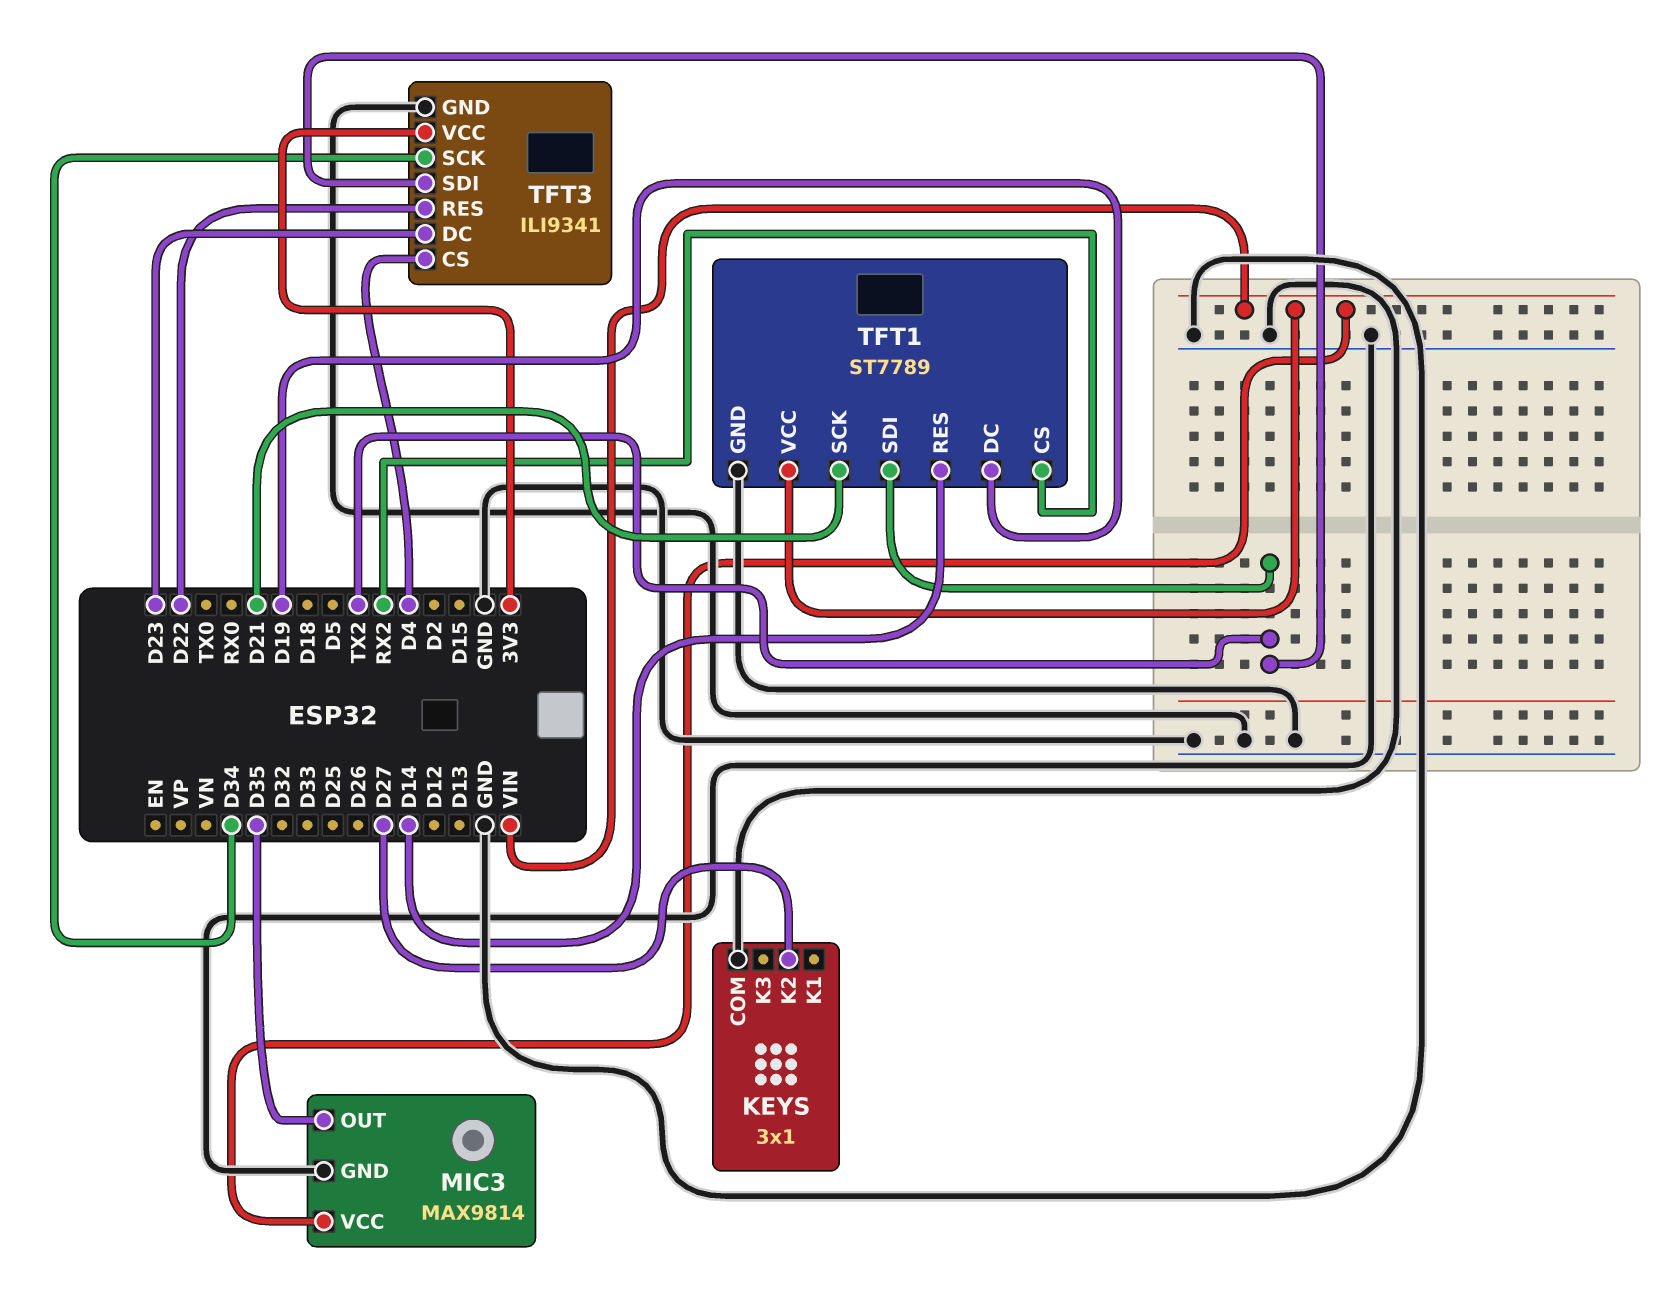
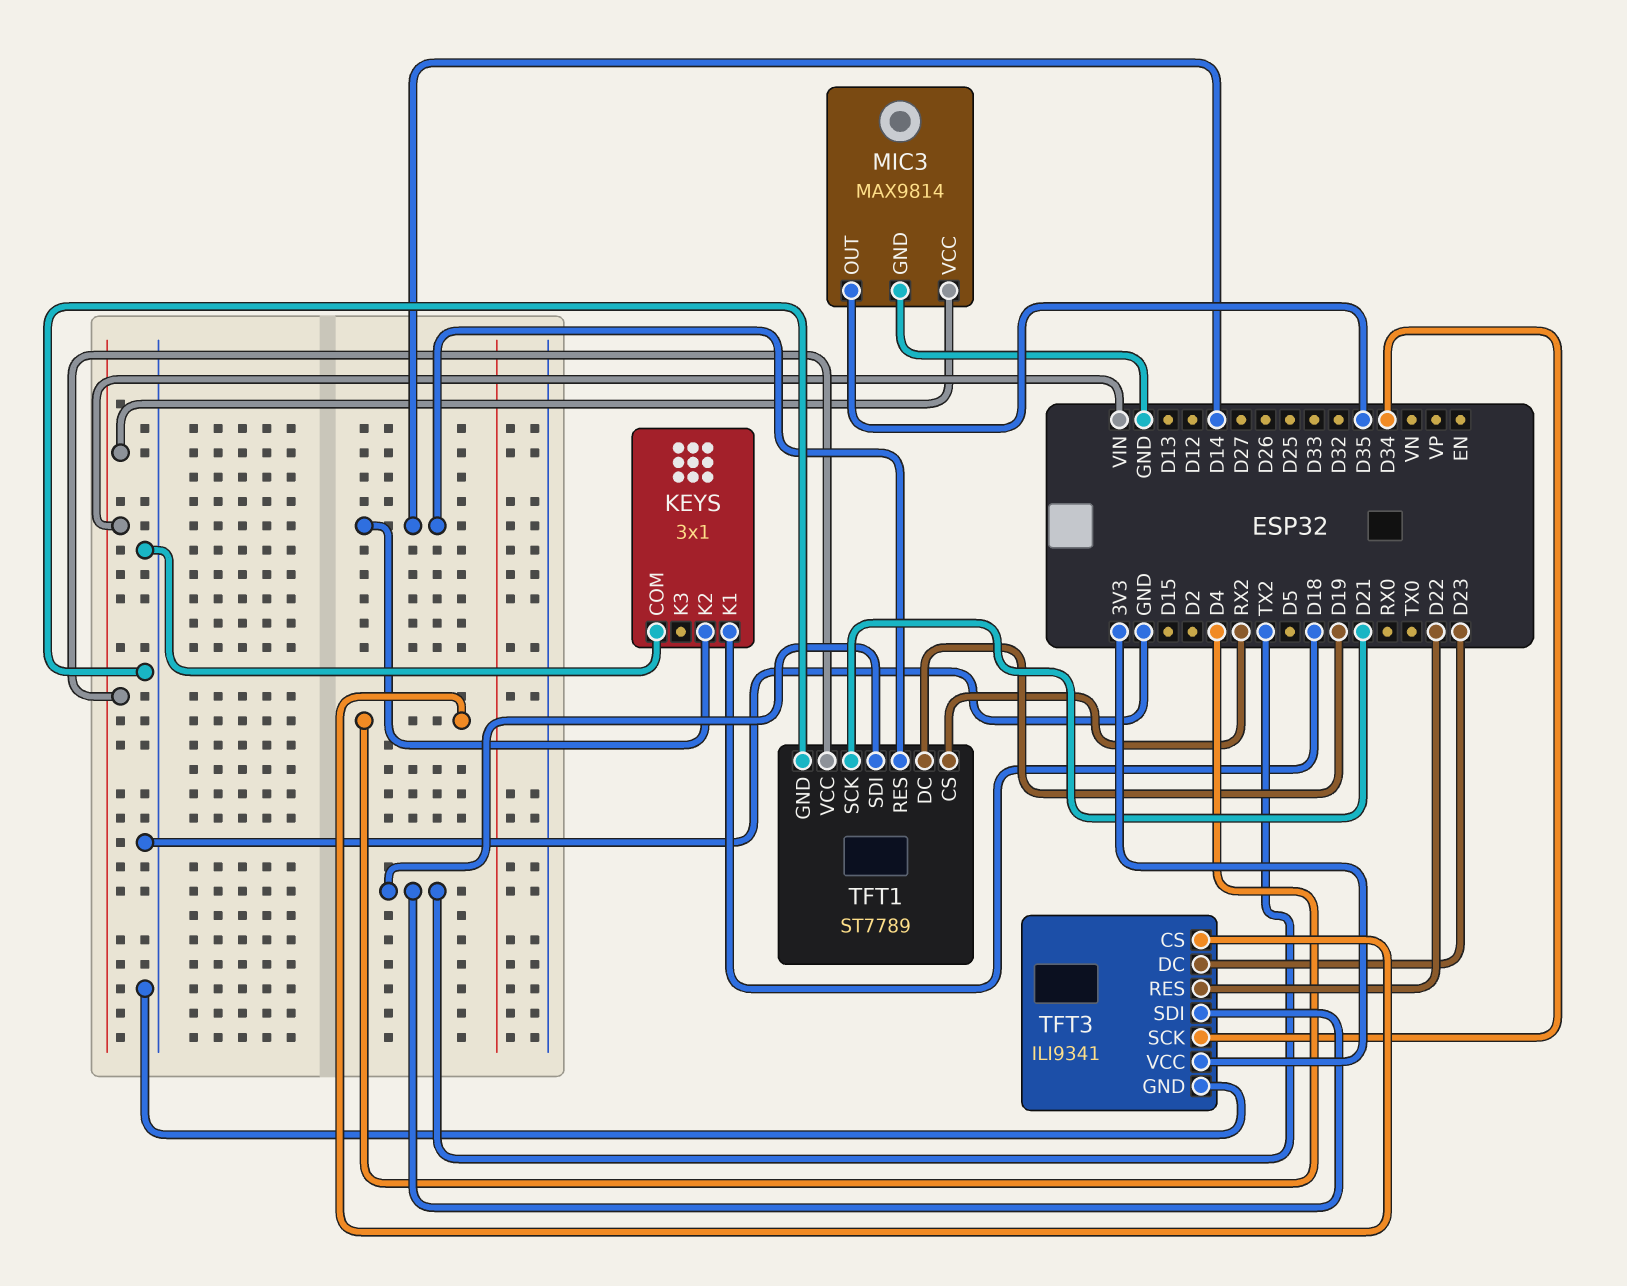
KEYS pin K1: none -> D18
KEYS pin K2: D27 -> D14

